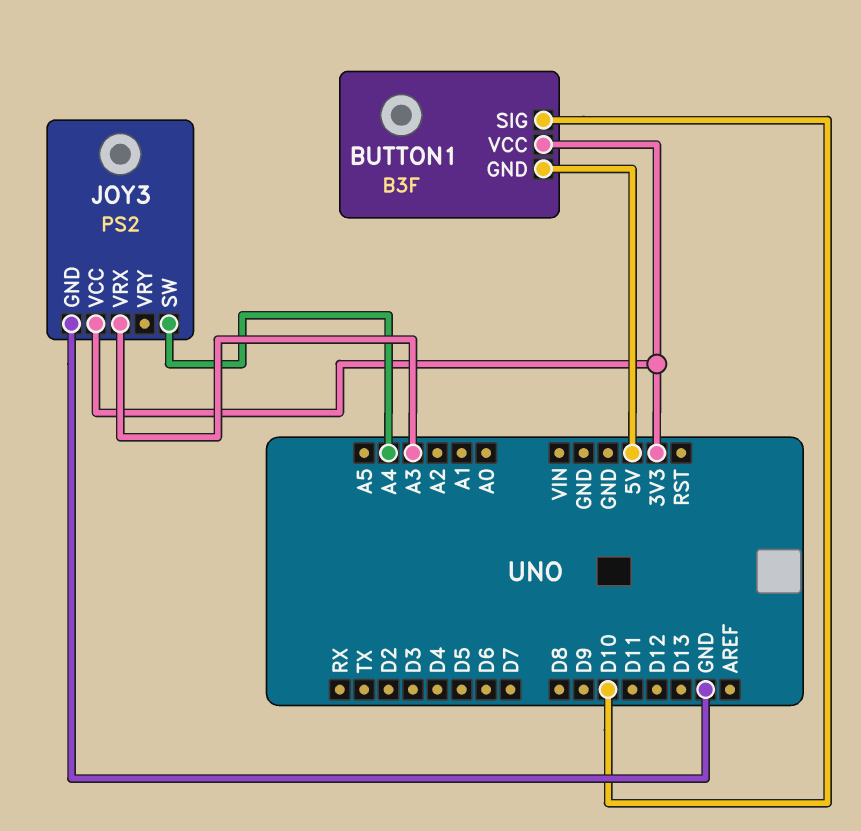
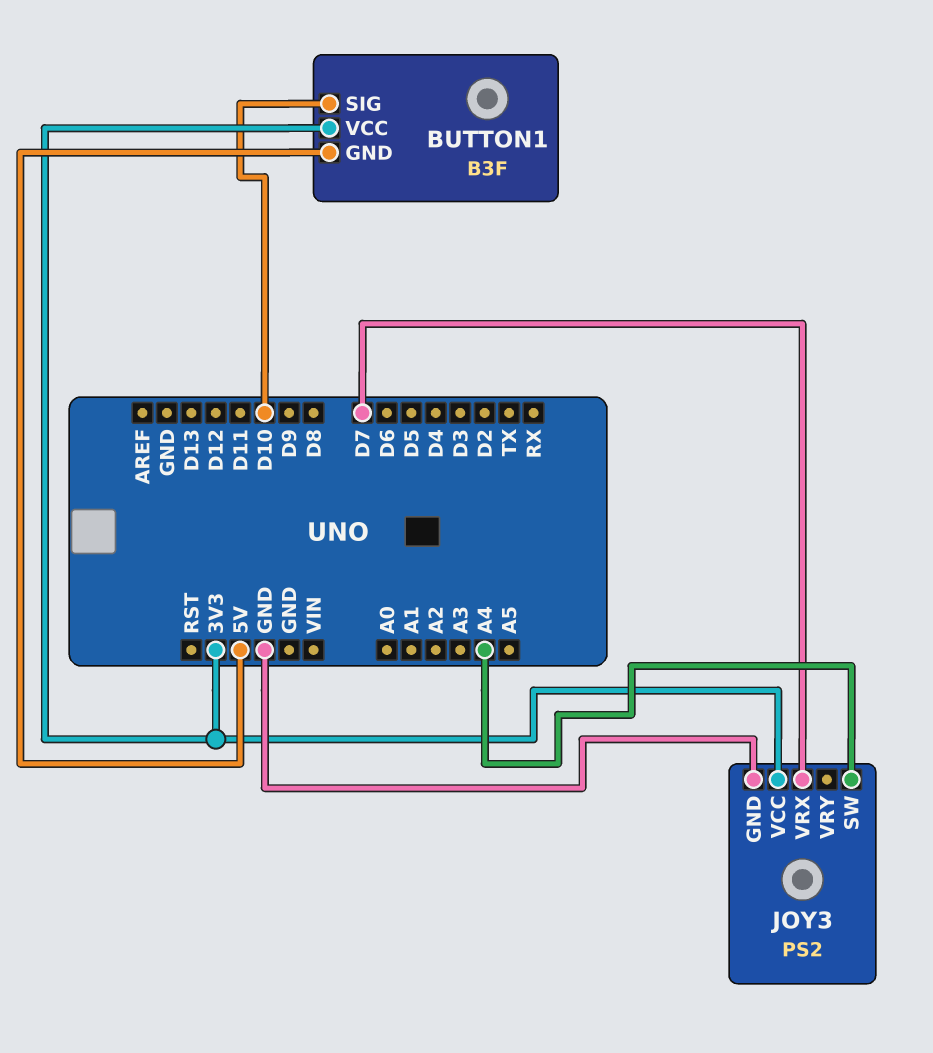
JOY3 pin VRX: A3 -> D7

